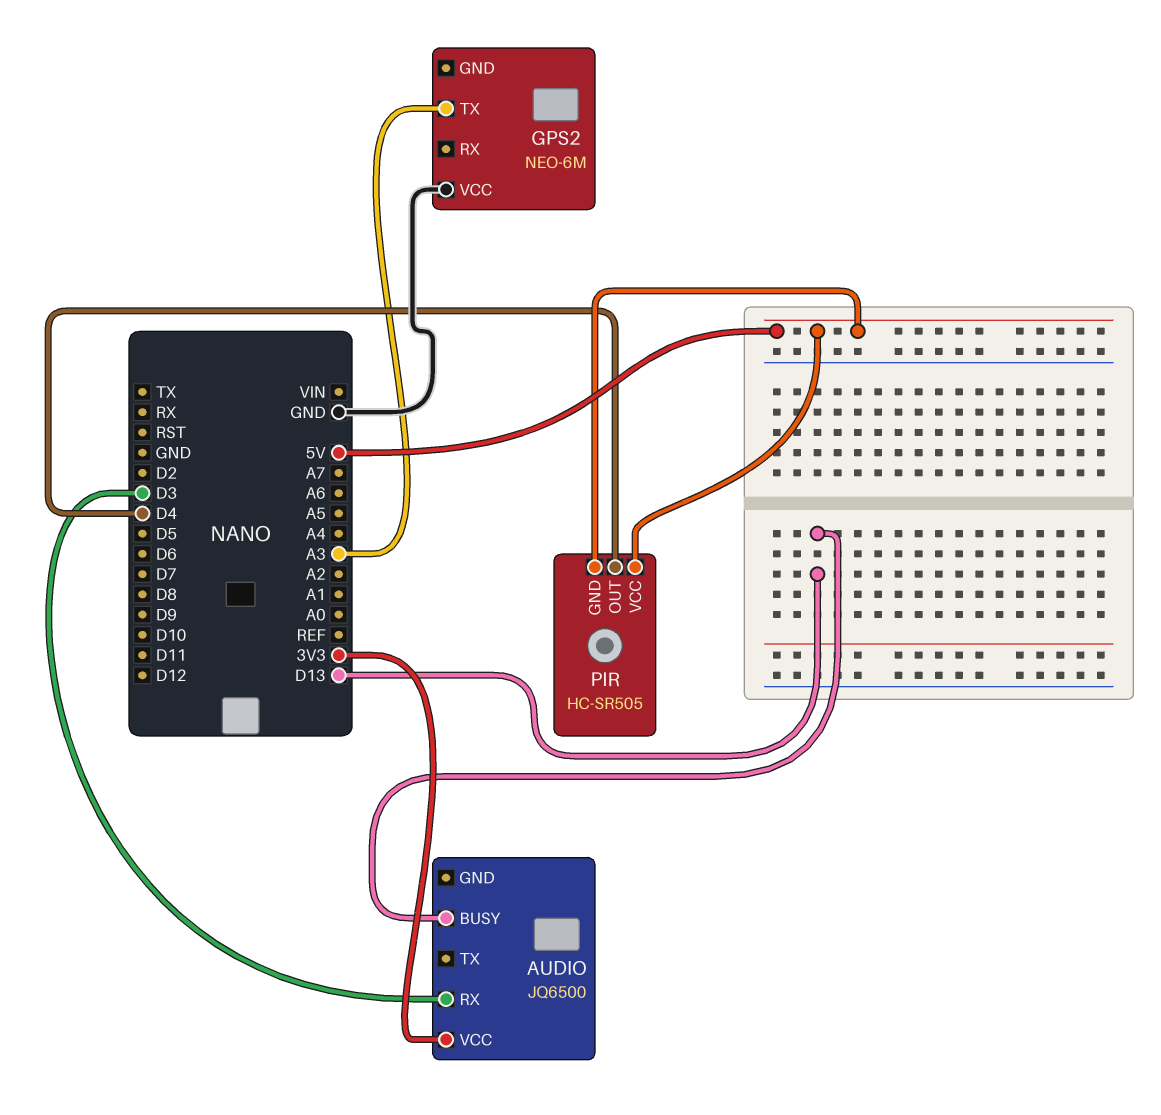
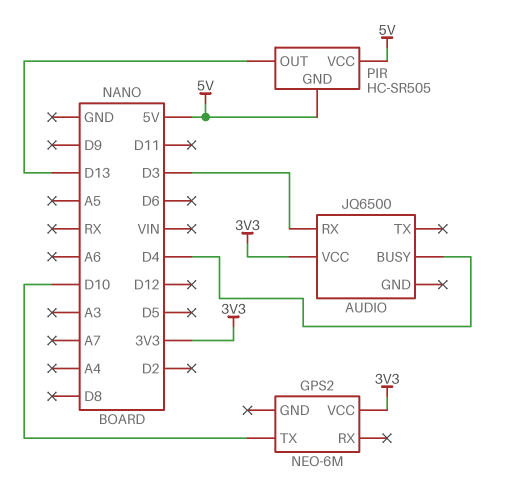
AUDIO pin BUSY: D13 -> D4
GPS2 pin TX: A3 -> D10
GPS2 pin VCC: GND -> 3V3
PIR pin OUT: D4 -> D13

